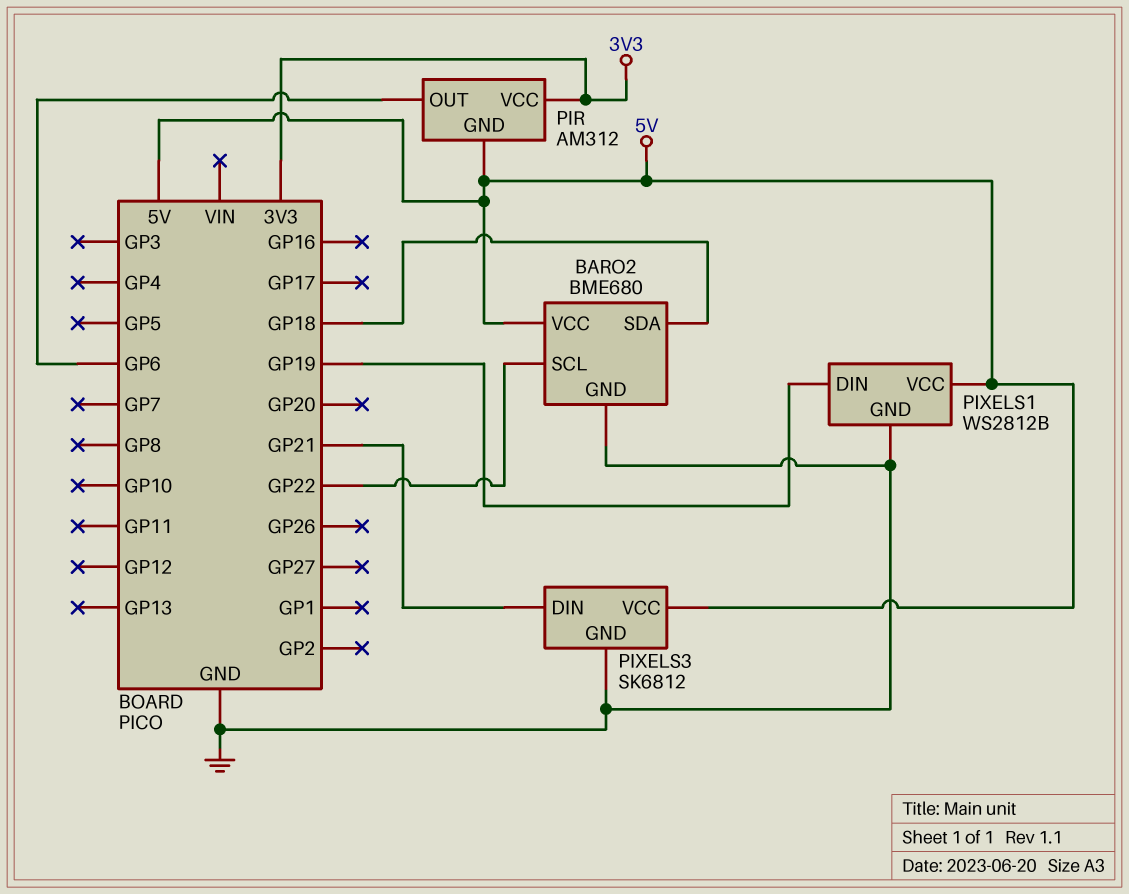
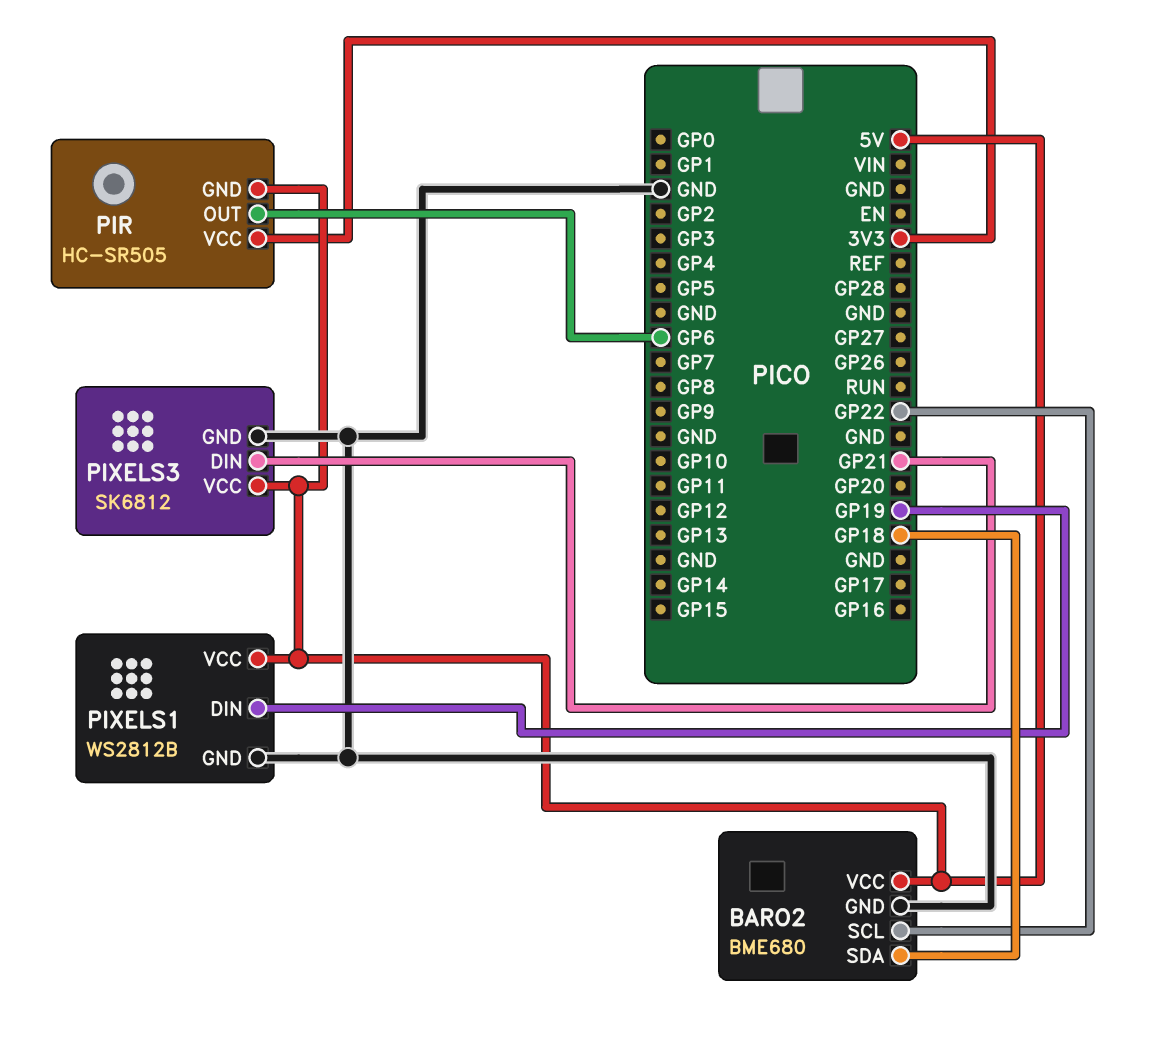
PIR: AM312 -> HC-SR505

